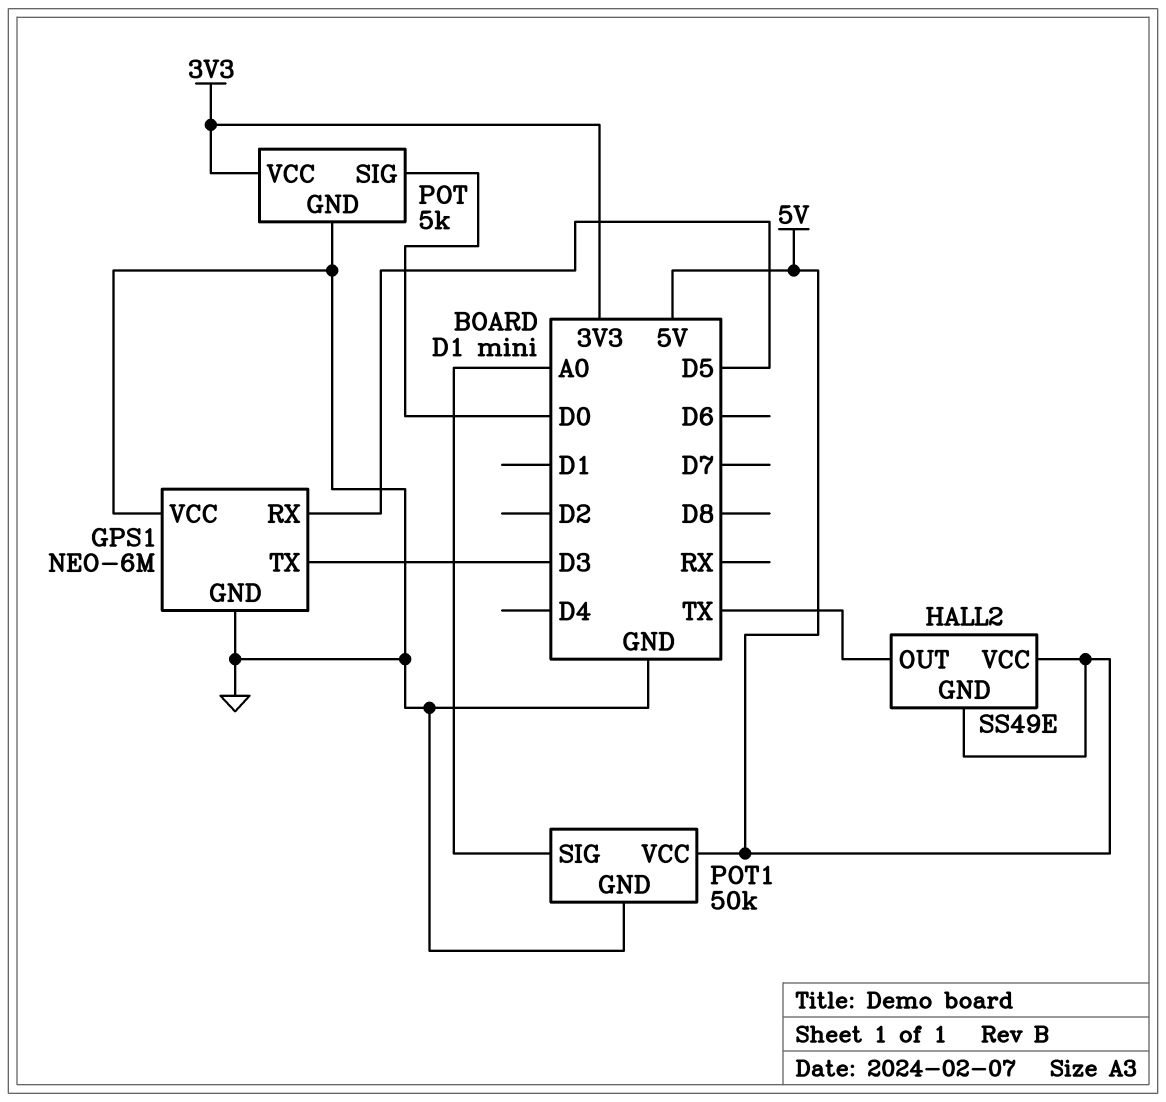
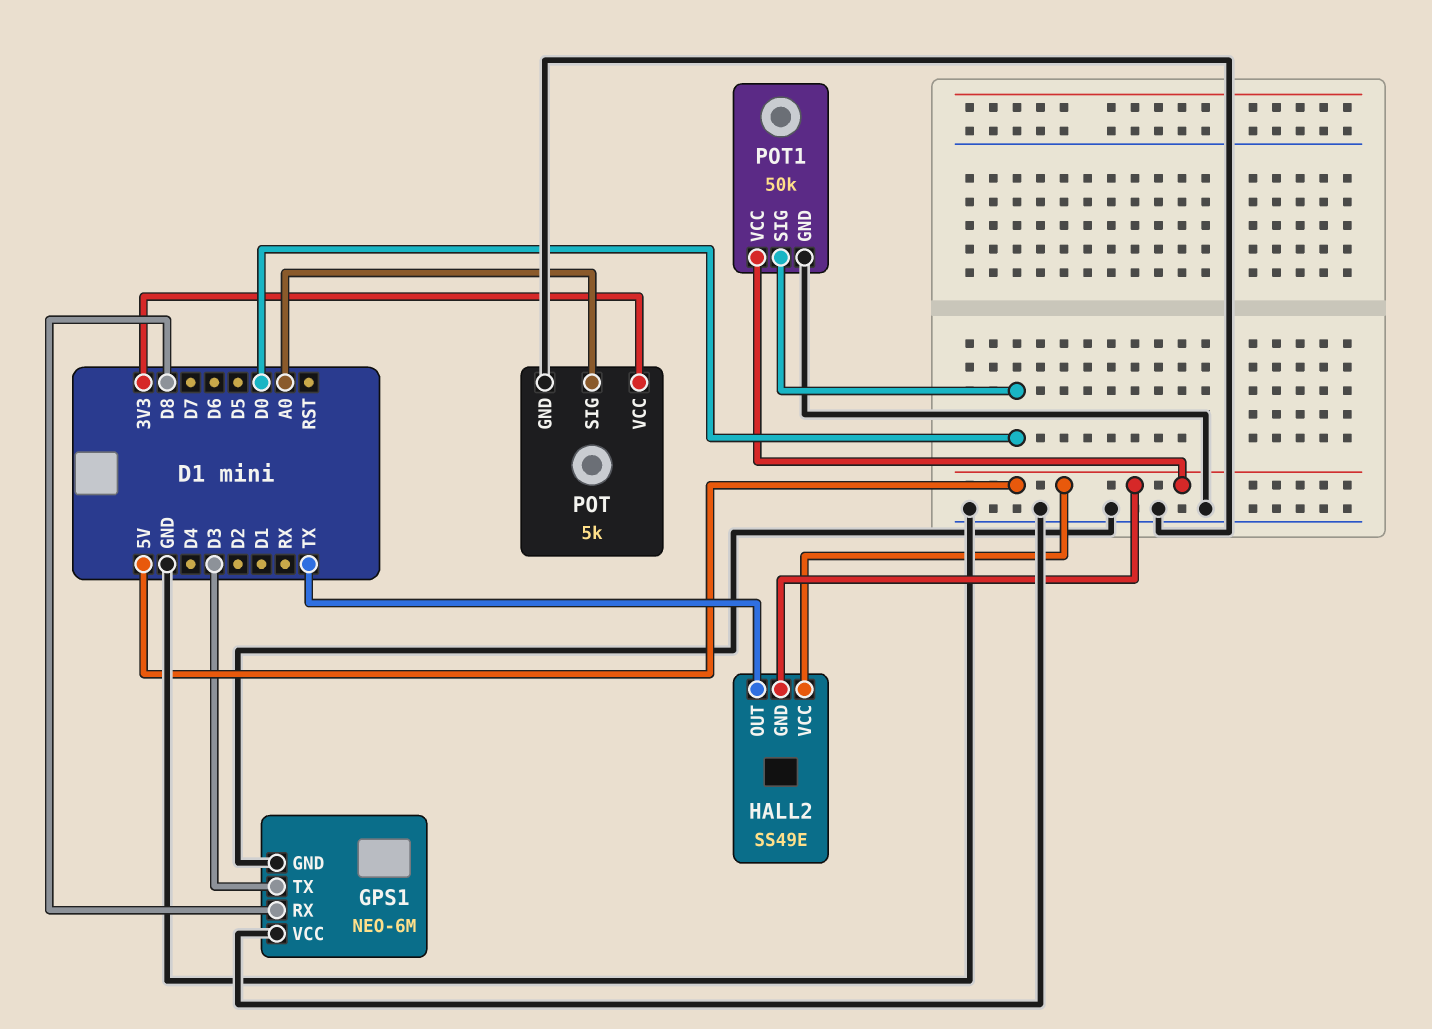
GPS1 pin RX: D5 -> D8
POT pin SIG: D0 -> A0
POT1 pin SIG: A0 -> D0

